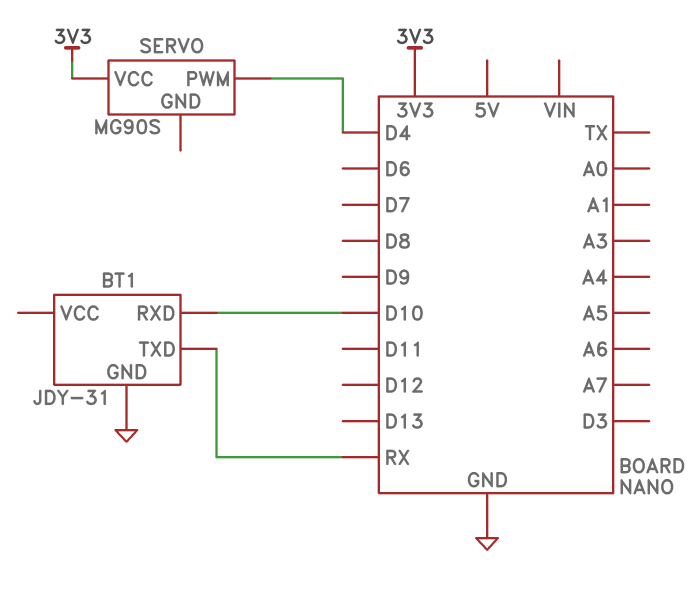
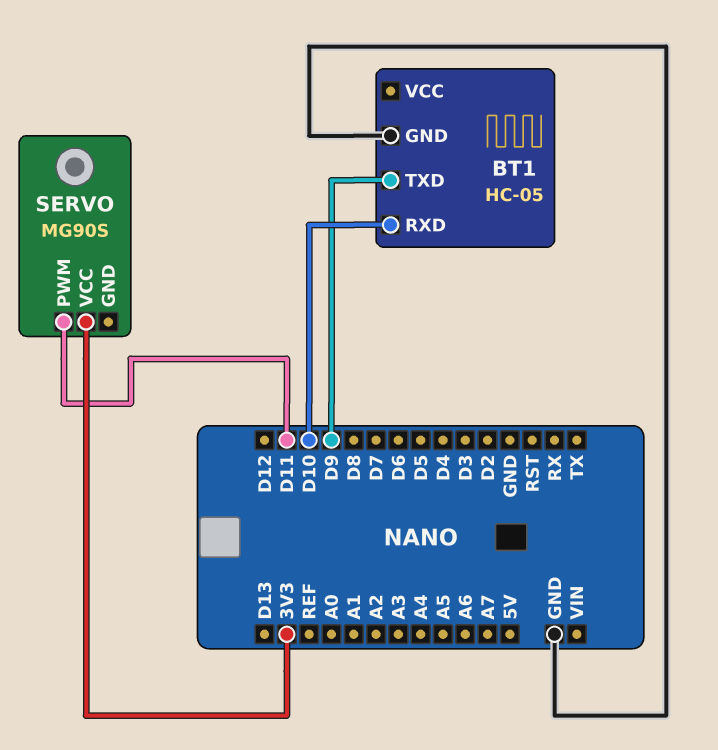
BT1: JDY-31 -> HC-05
BT1 pin TXD: RX -> D9
SERVO pin PWM: D4 -> D11

